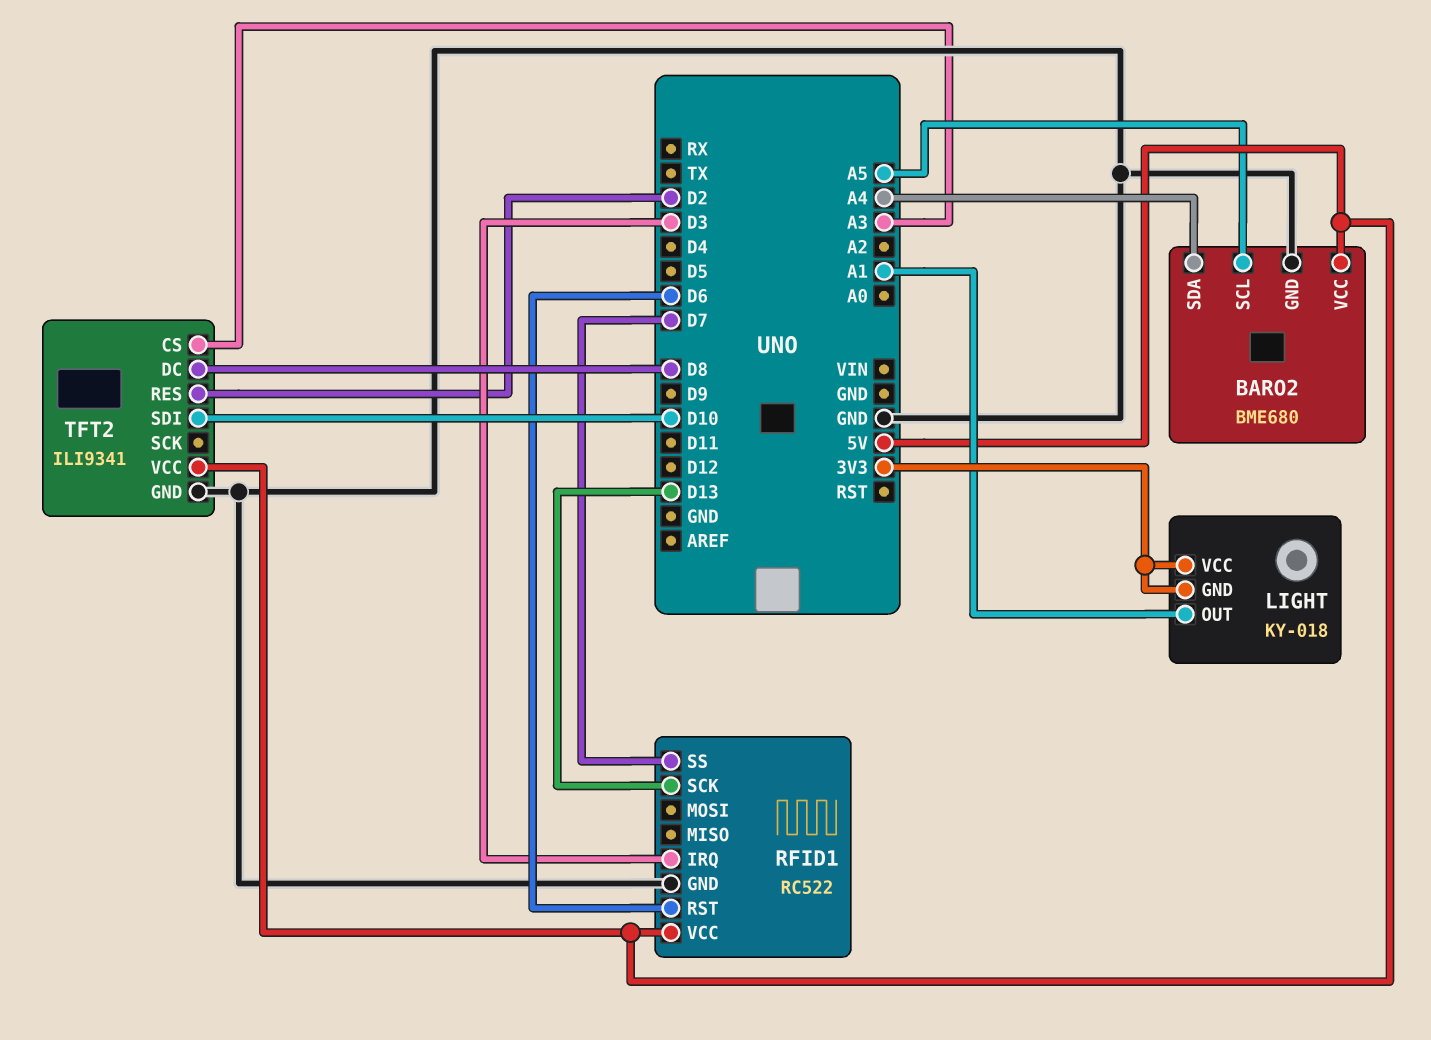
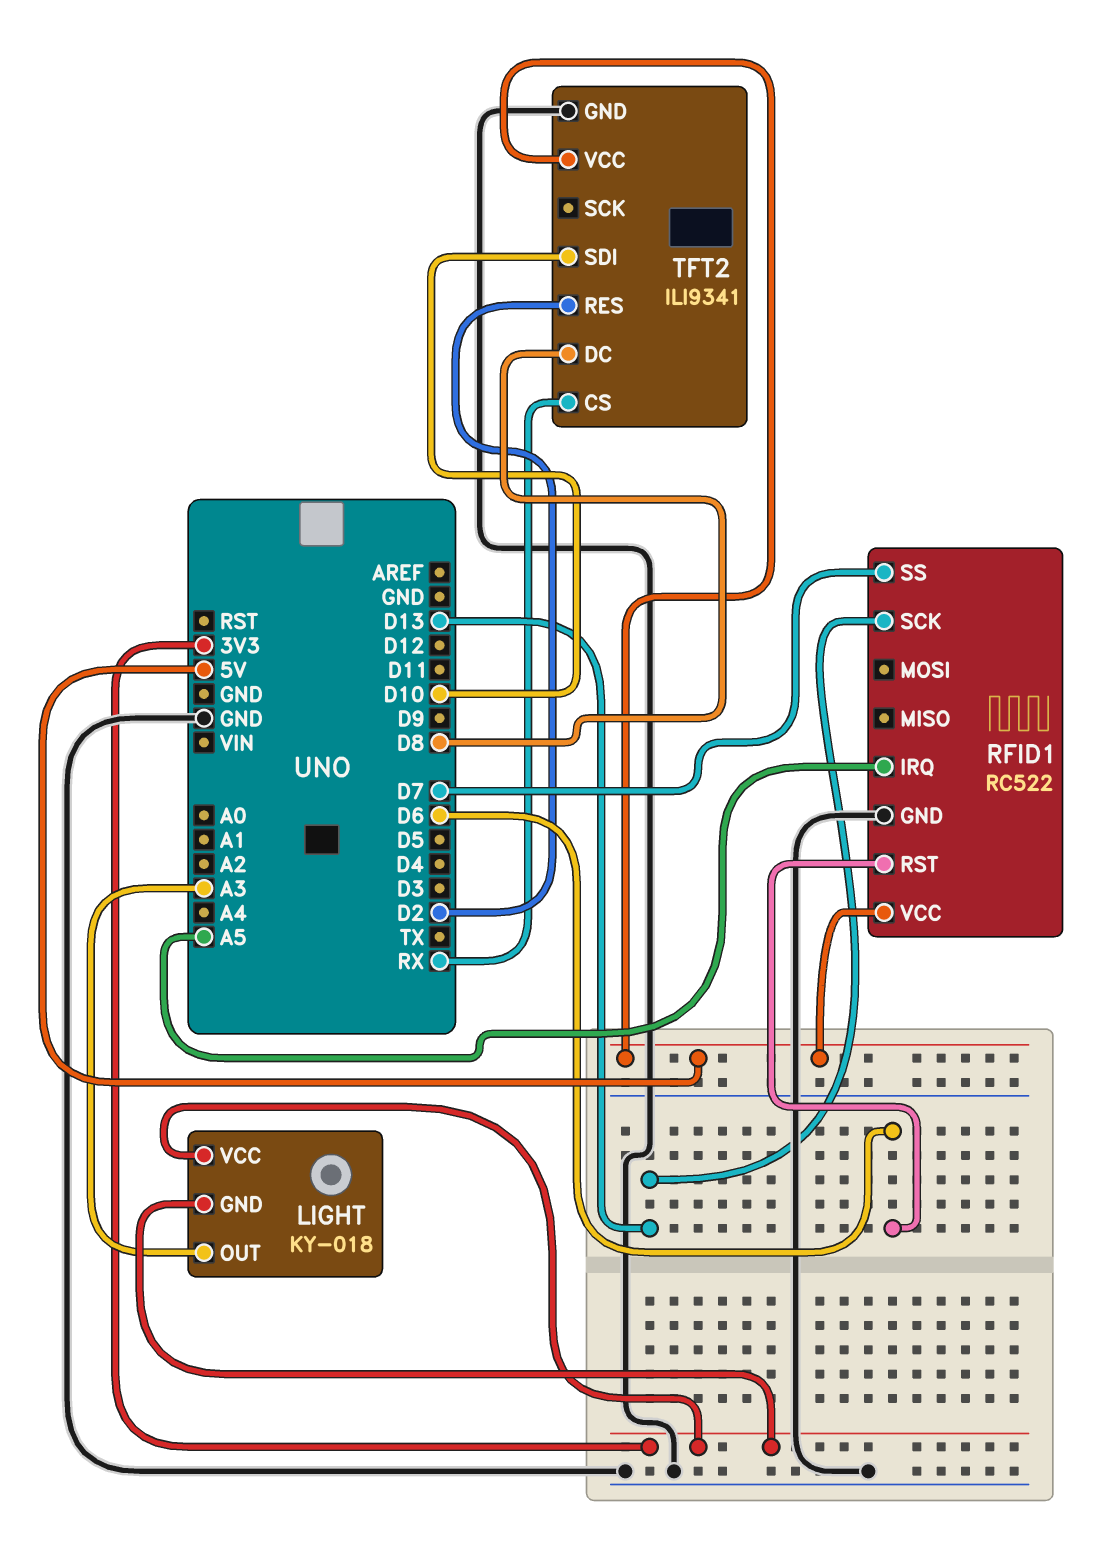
BARO2: BME680 -> none
BARO2 pin GND: GND -> none
BARO2 pin SCL: A5 -> none
BARO2 pin SDA: A4 -> none
BARO2 pin VCC: 5V -> none
LIGHT pin OUT: A1 -> A3
RFID1 pin IRQ: D3 -> A5
TFT2 pin CS: A3 -> RX

